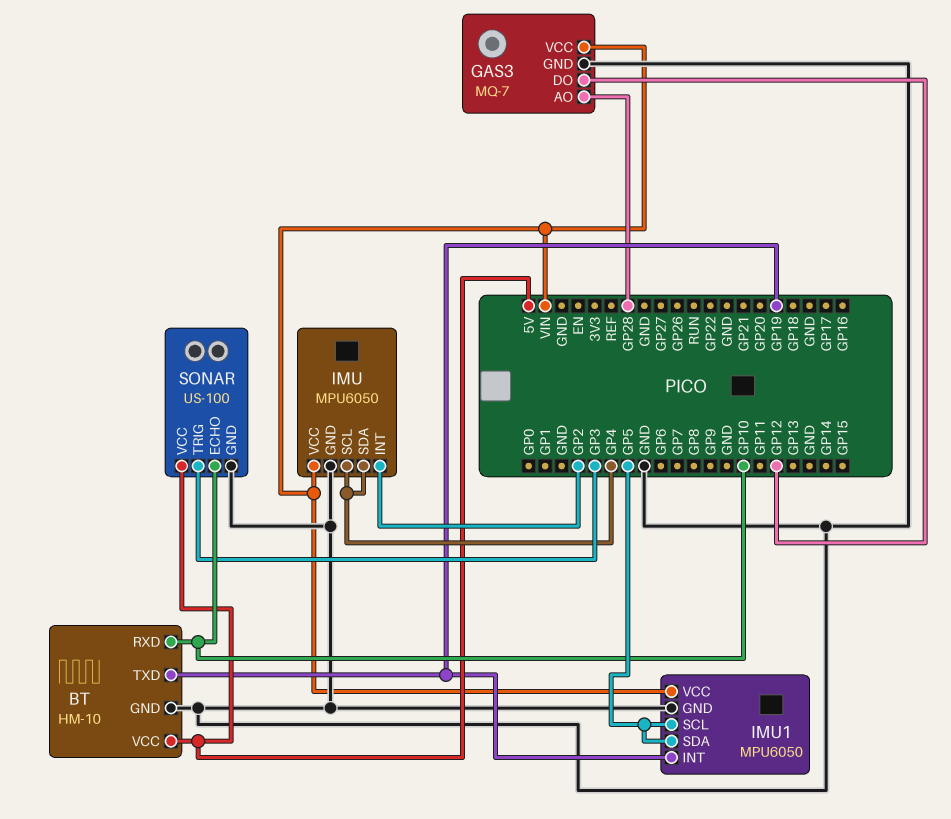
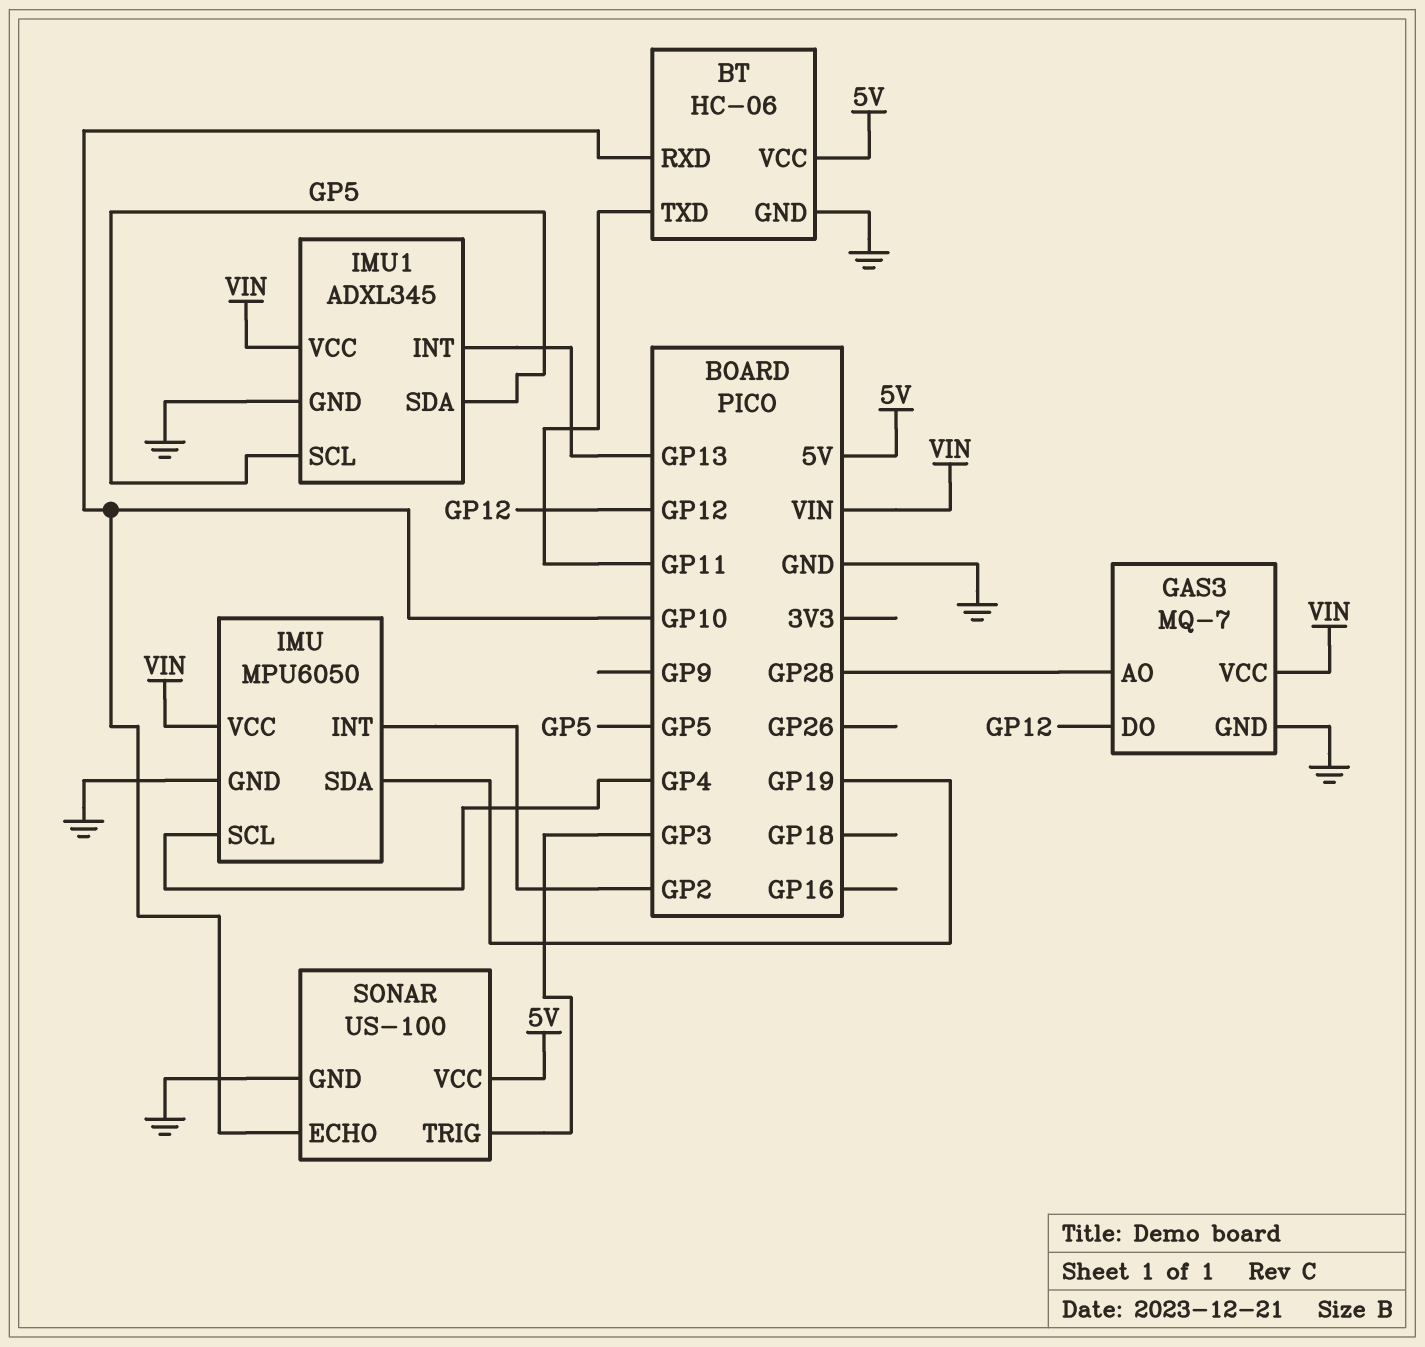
BT: HM-10 -> HC-06
BT pin TXD: GP19 -> GP11
IMU pin SDA: GP4 -> GP19
IMU1: MPU6050 -> ADXL345
IMU1 pin INT: GP19 -> GP13

